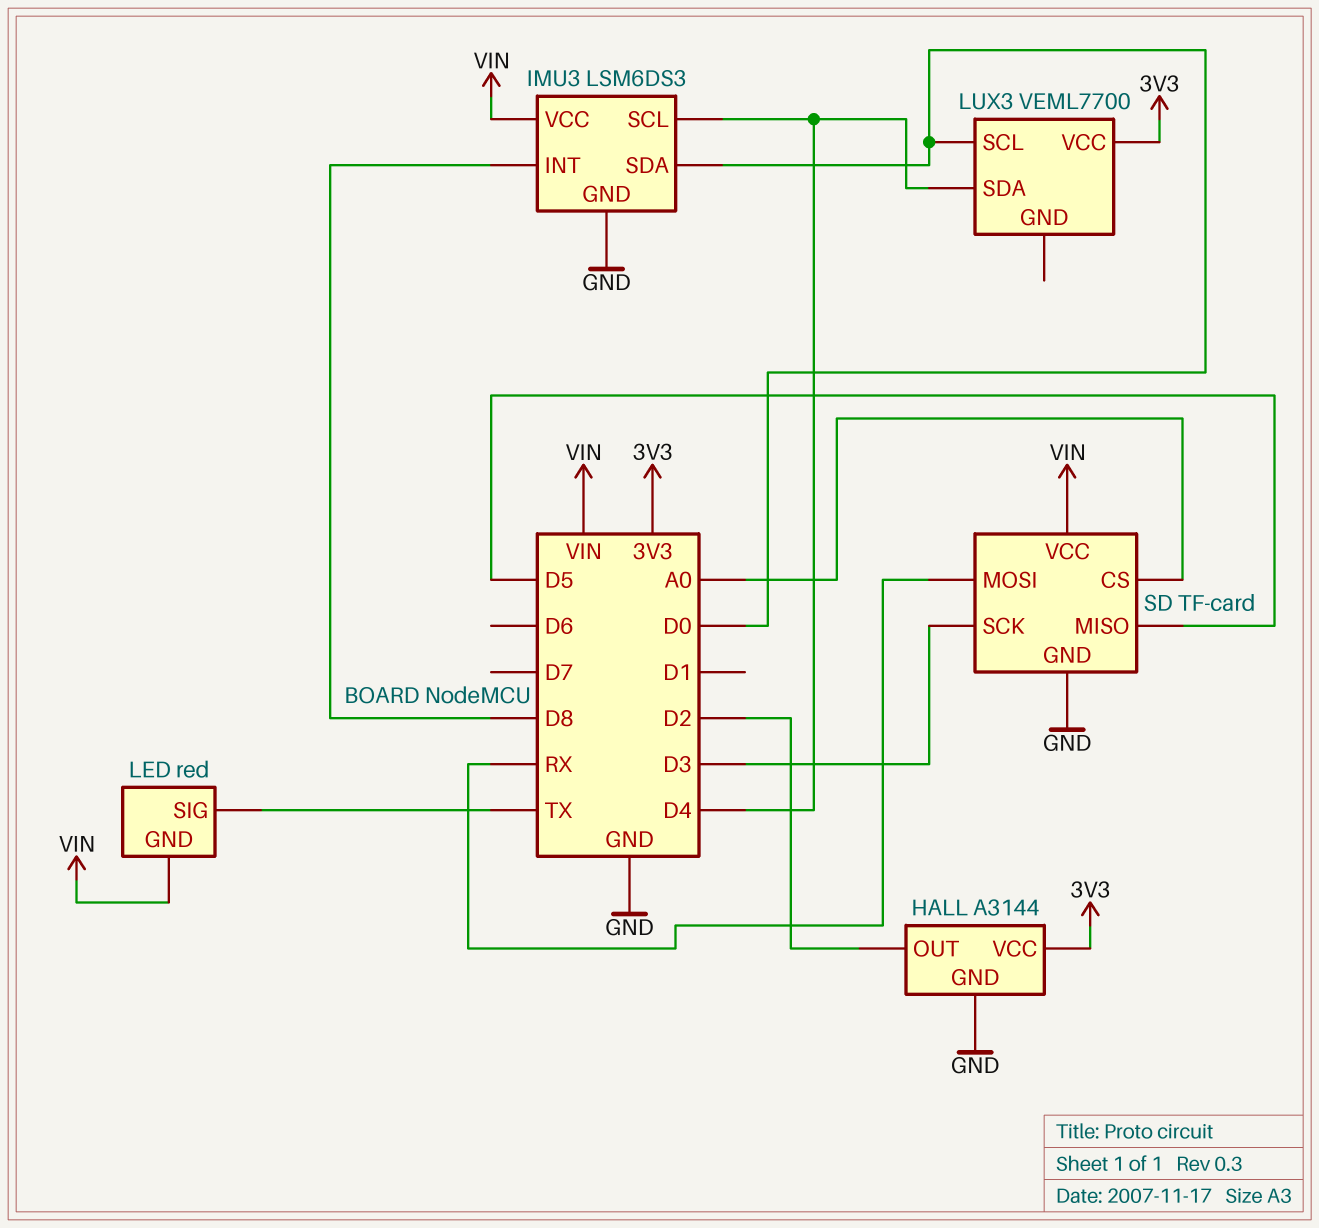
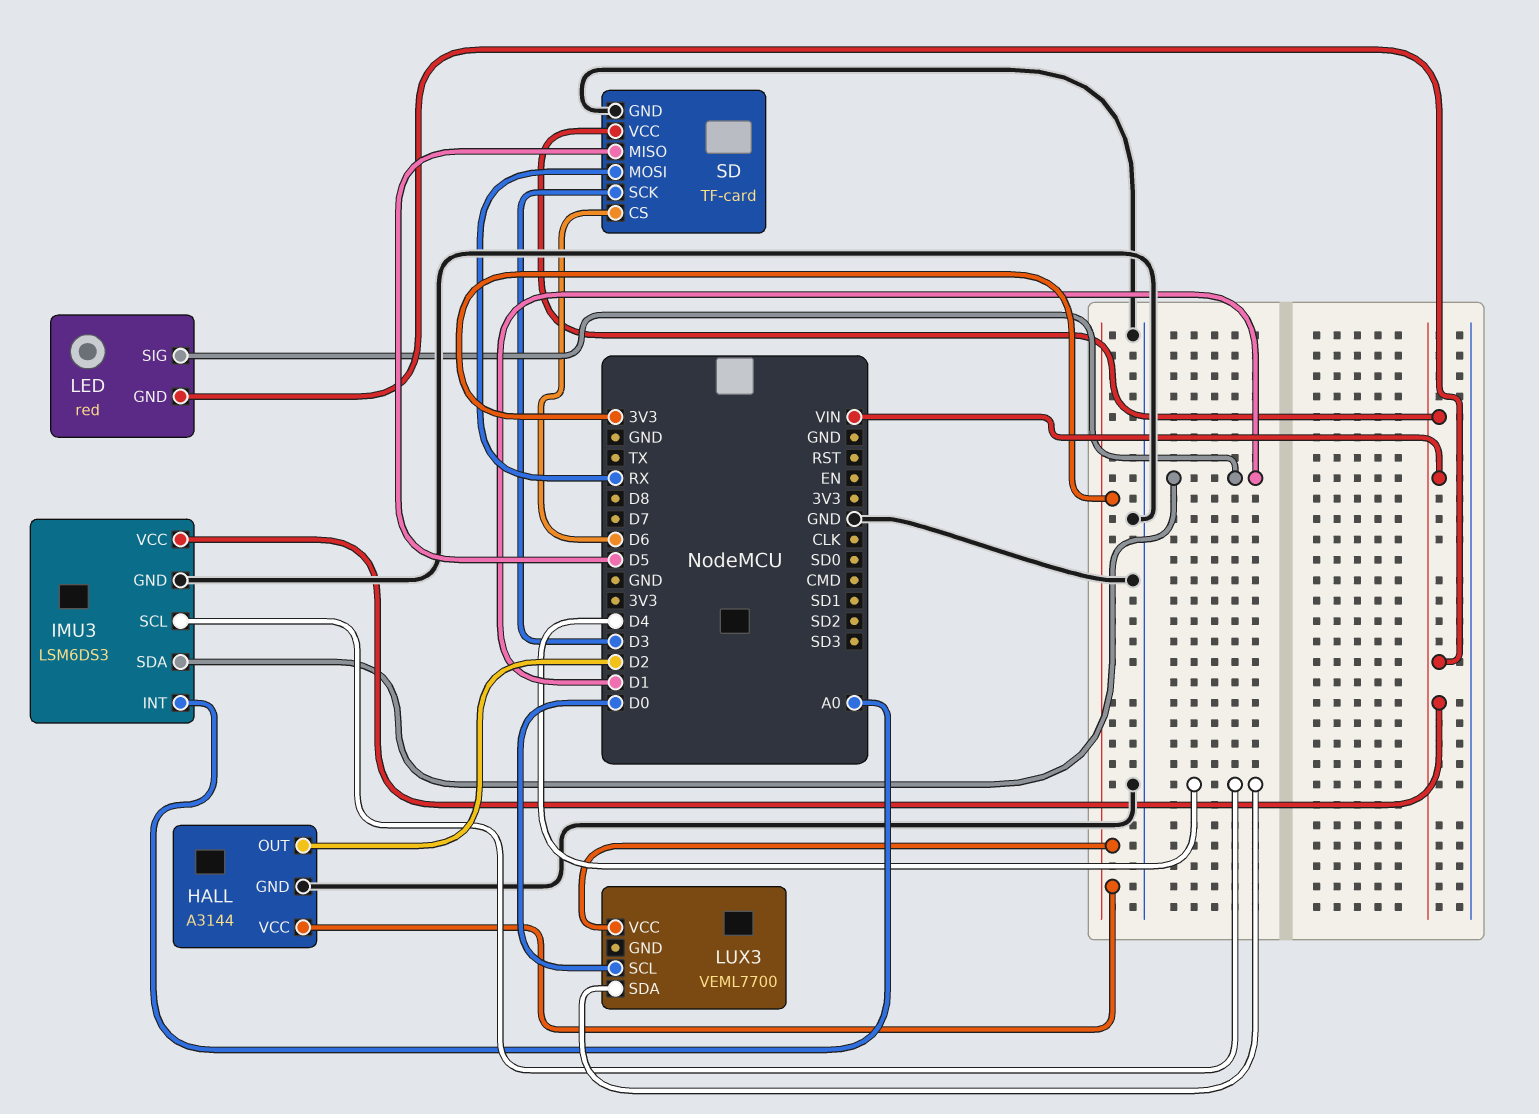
IMU3 pin INT: D8 -> A0
IMU3 pin SDA: D0 -> D1
LED pin SIG: TX -> D1
SD pin CS: A0 -> D6

